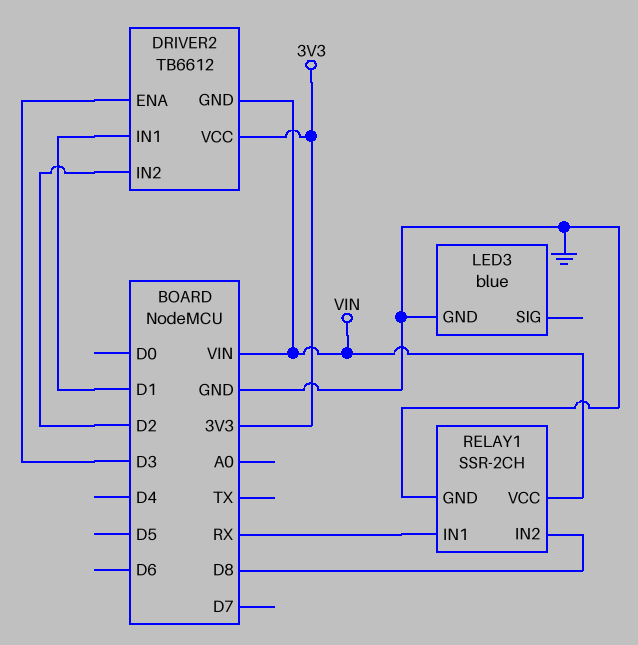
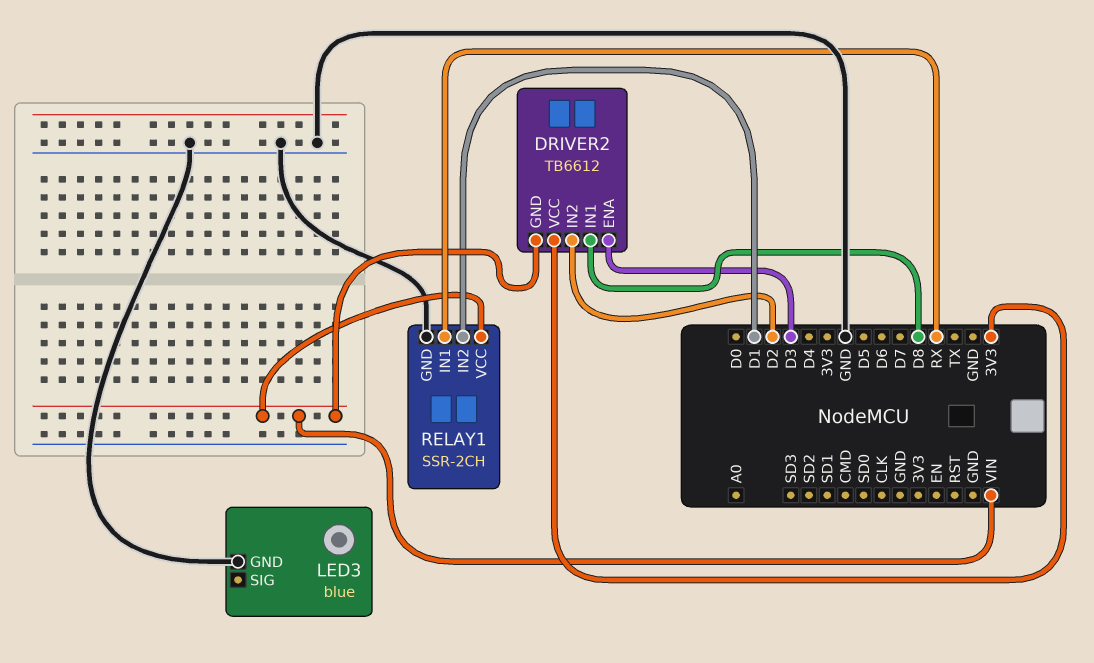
DRIVER2 pin IN1: D1 -> D8
RELAY1 pin IN2: D8 -> D1

